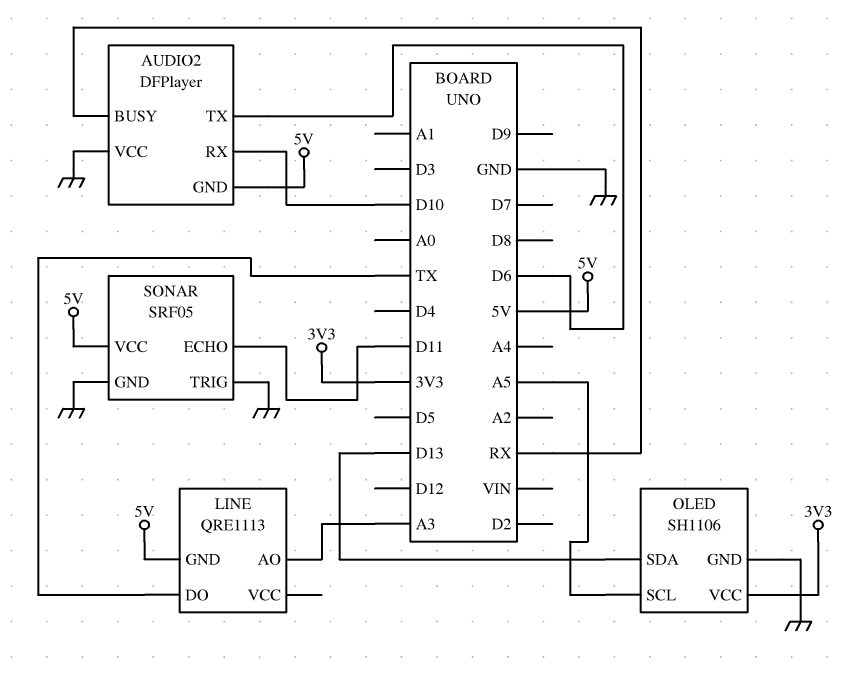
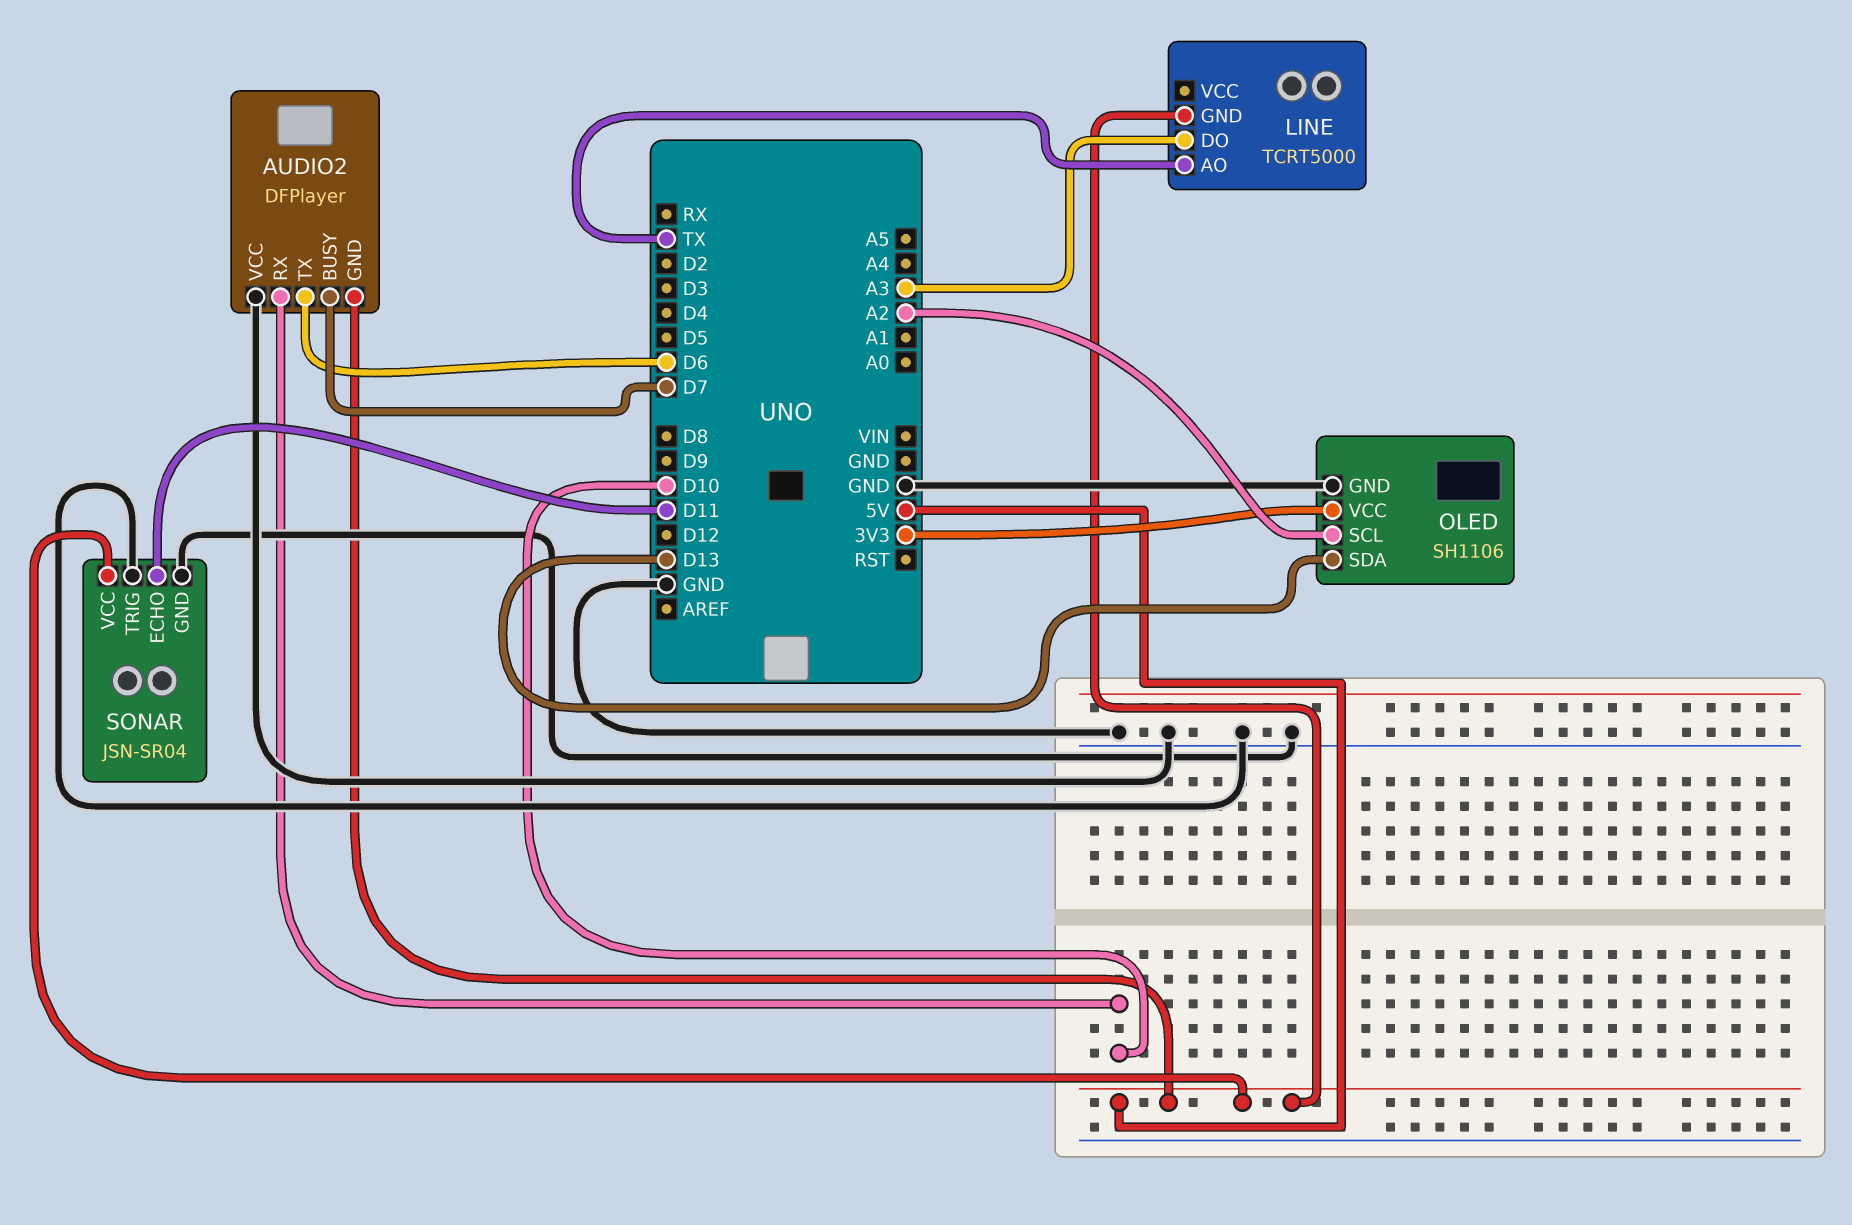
AUDIO2 pin BUSY: RX -> D7
LINE: QRE1113 -> TCRT5000
LINE pin AO: A3 -> TX
LINE pin DO: TX -> A3
OLED pin SCL: A5 -> A2
SONAR: SRF05 -> JSN-SR04

